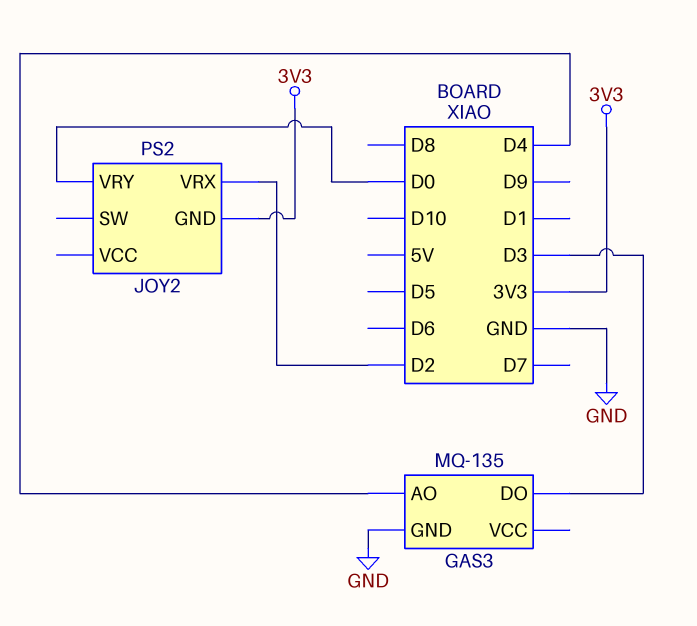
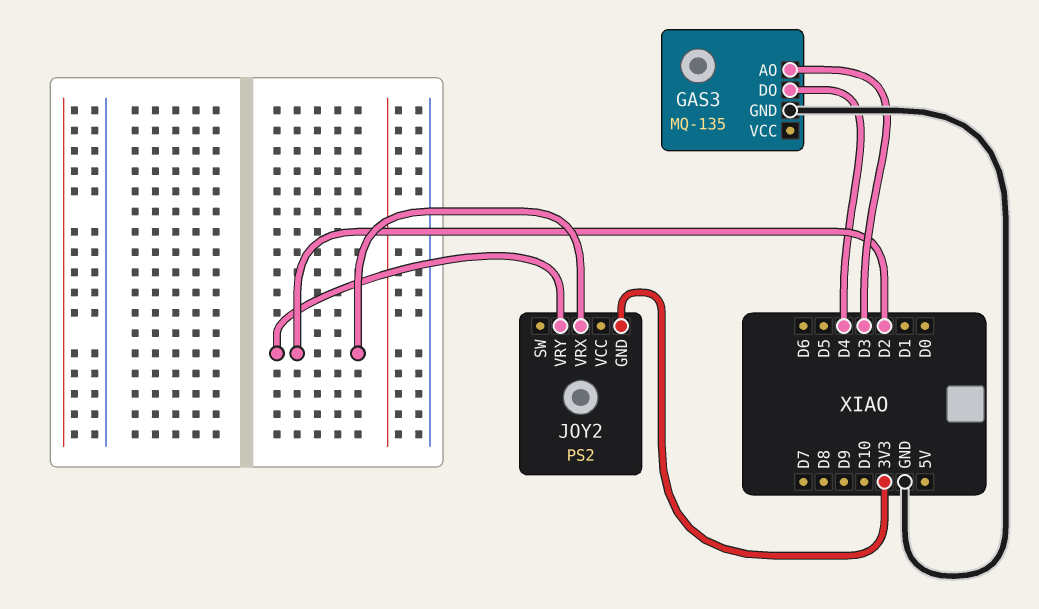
GAS3 pin AO: D4 -> D3
GAS3 pin DO: D3 -> D4
JOY2 pin VRY: D0 -> D2

